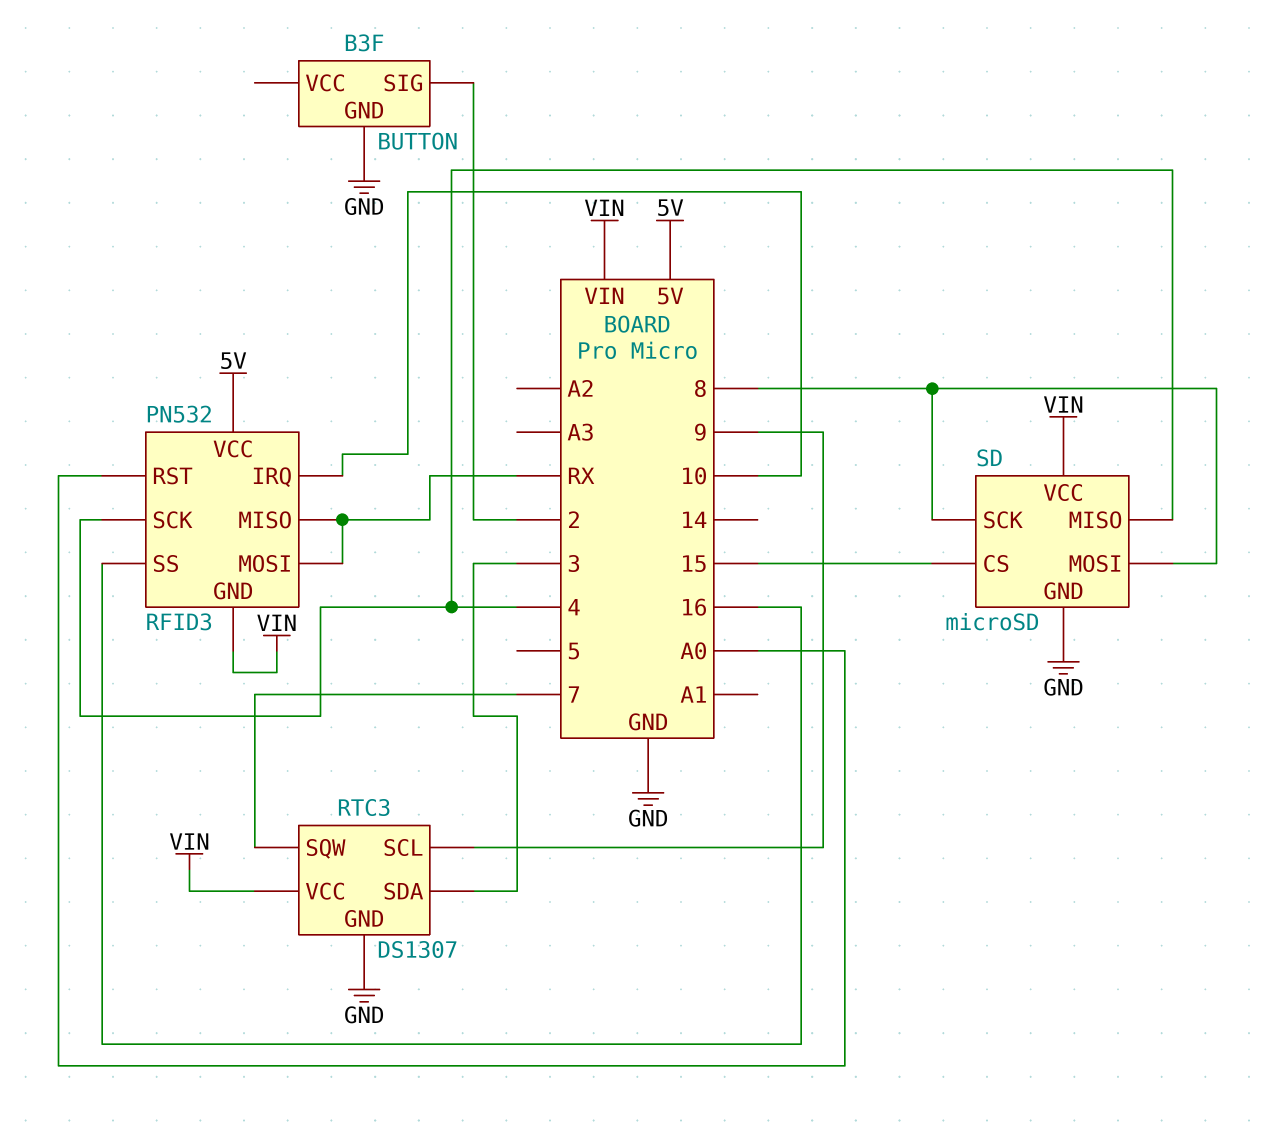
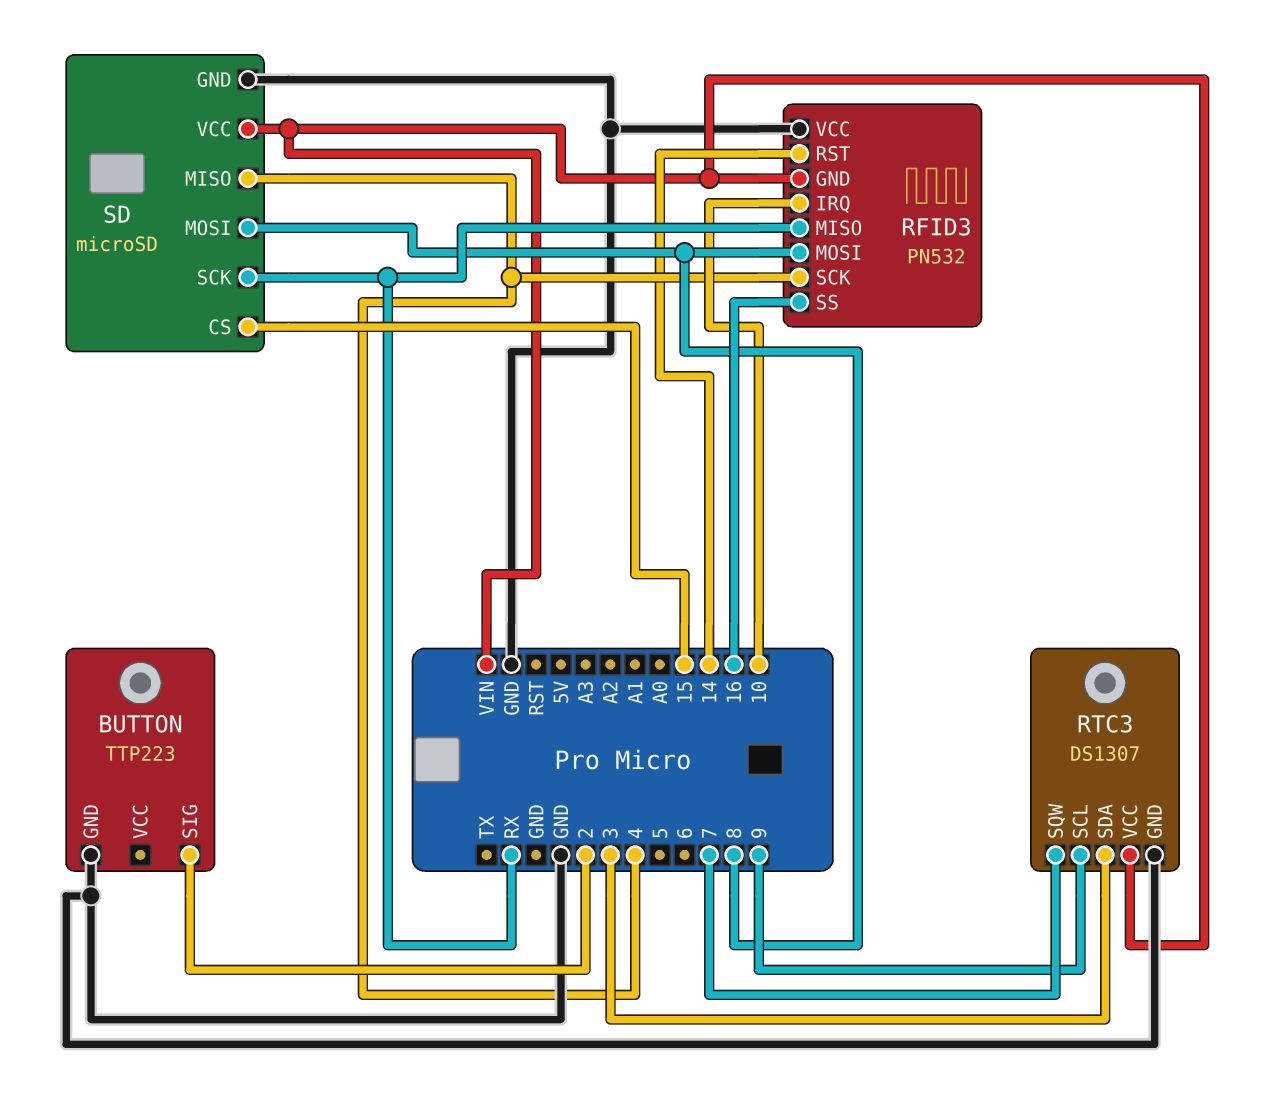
BUTTON: B3F -> TTP223
RFID3 pin MOSI: RX -> 8
RFID3 pin RST: A0 -> 14
RFID3 pin VCC: 5V -> GND
SD pin SCK: 8 -> RX

